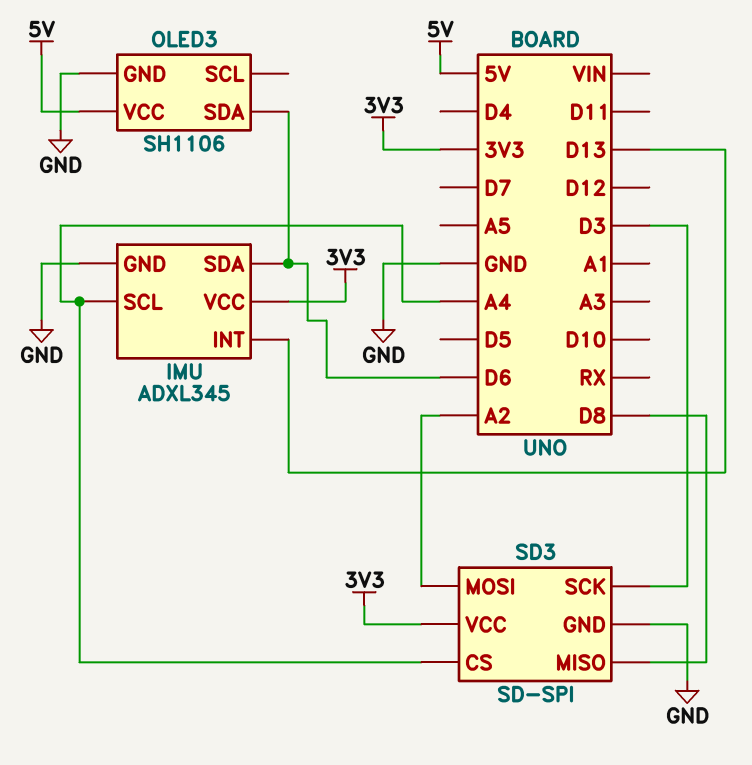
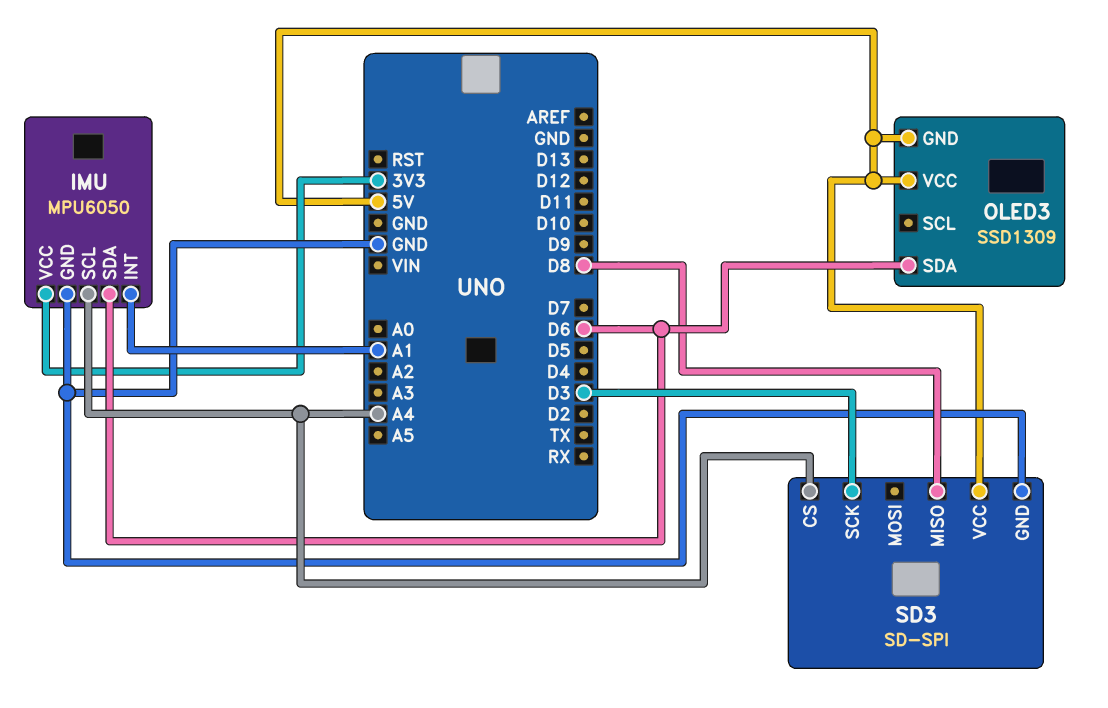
IMU: ADXL345 -> MPU6050
IMU pin INT: D13 -> A1
OLED3: SH1106 -> SSD1309
OLED3 pin GND: GND -> 5V
SD3 pin MOSI: A2 -> none
SD3 pin VCC: 3V3 -> 5V

